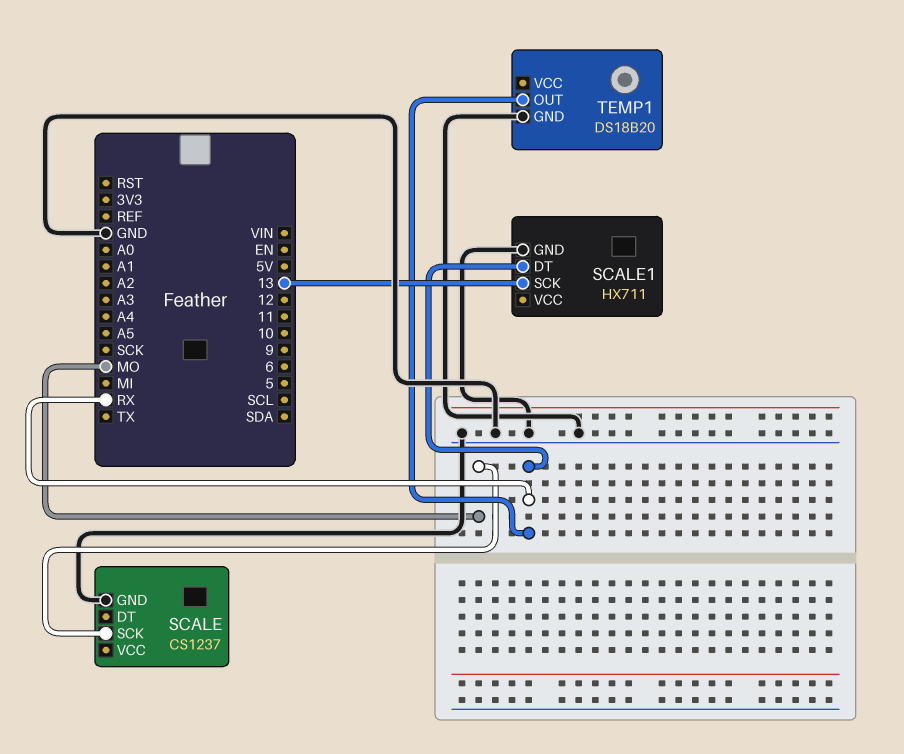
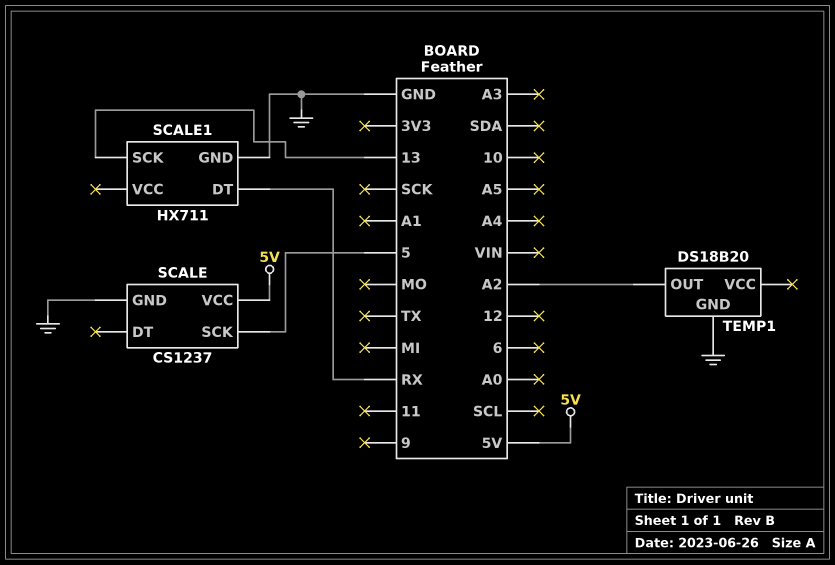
SCALE pin SCK: MO -> 5
SCALE pin VCC: none -> 5V
TEMP1 pin OUT: RX -> A2

